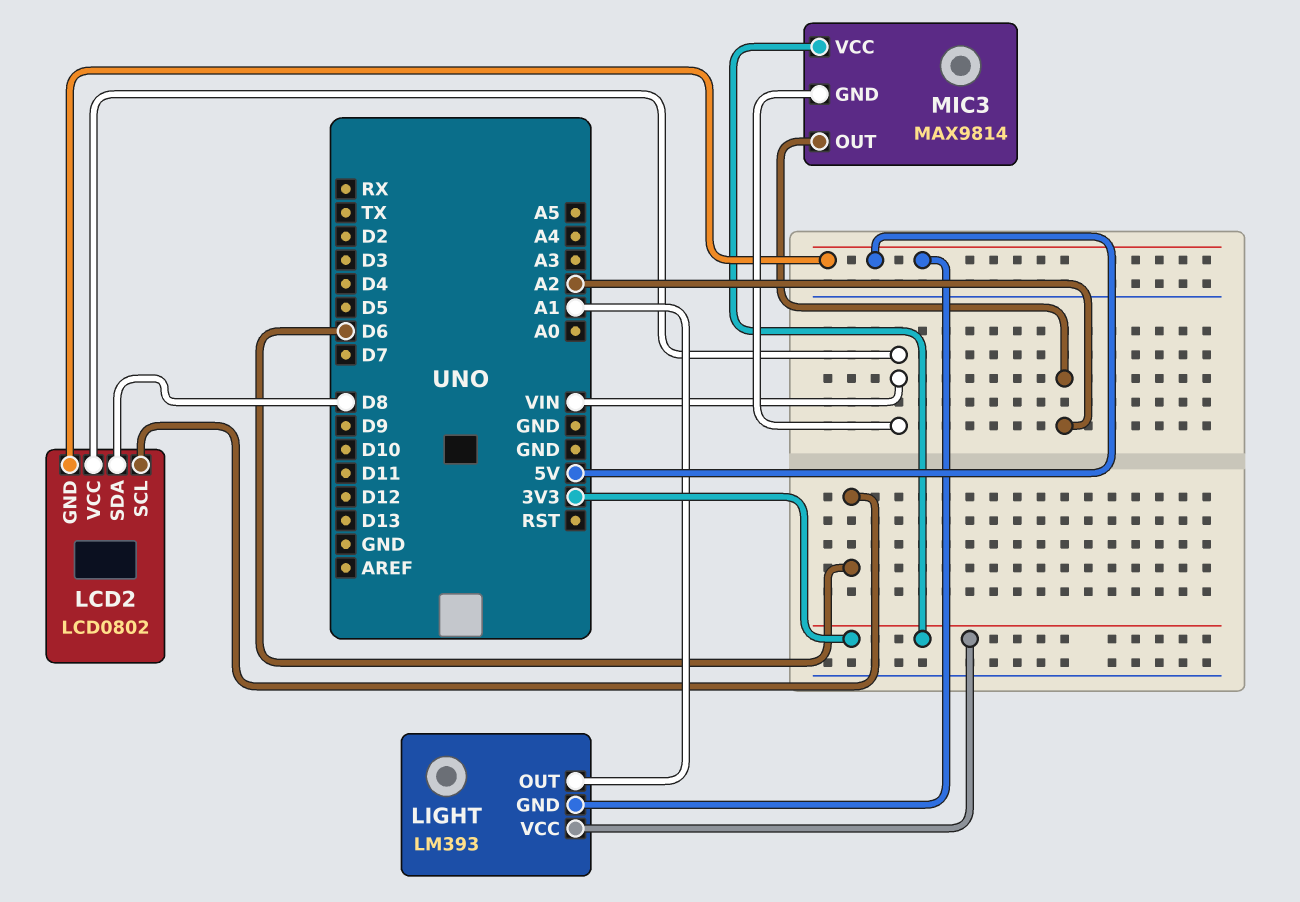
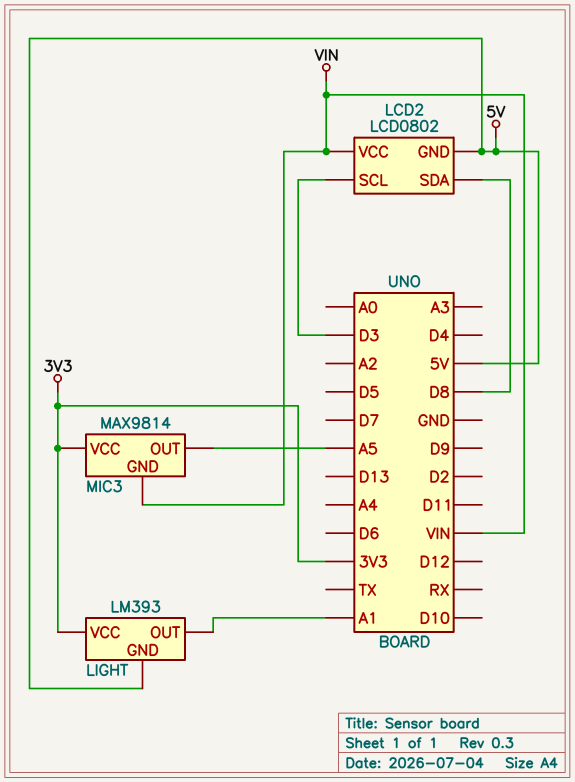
LCD2 pin SCL: D6 -> D3
MIC3 pin OUT: A2 -> A5

